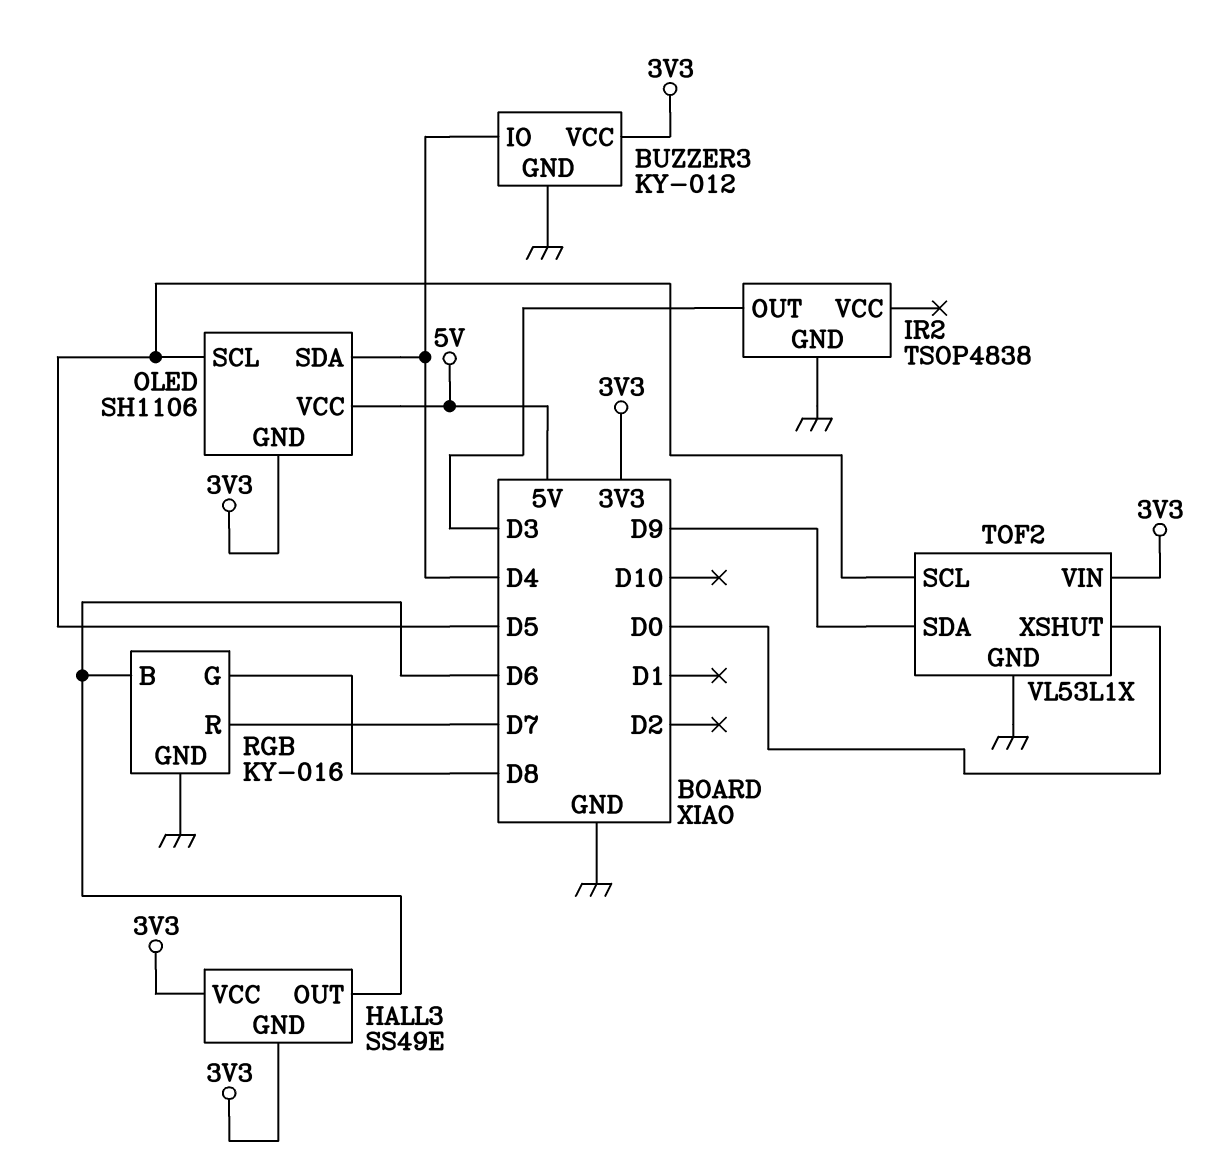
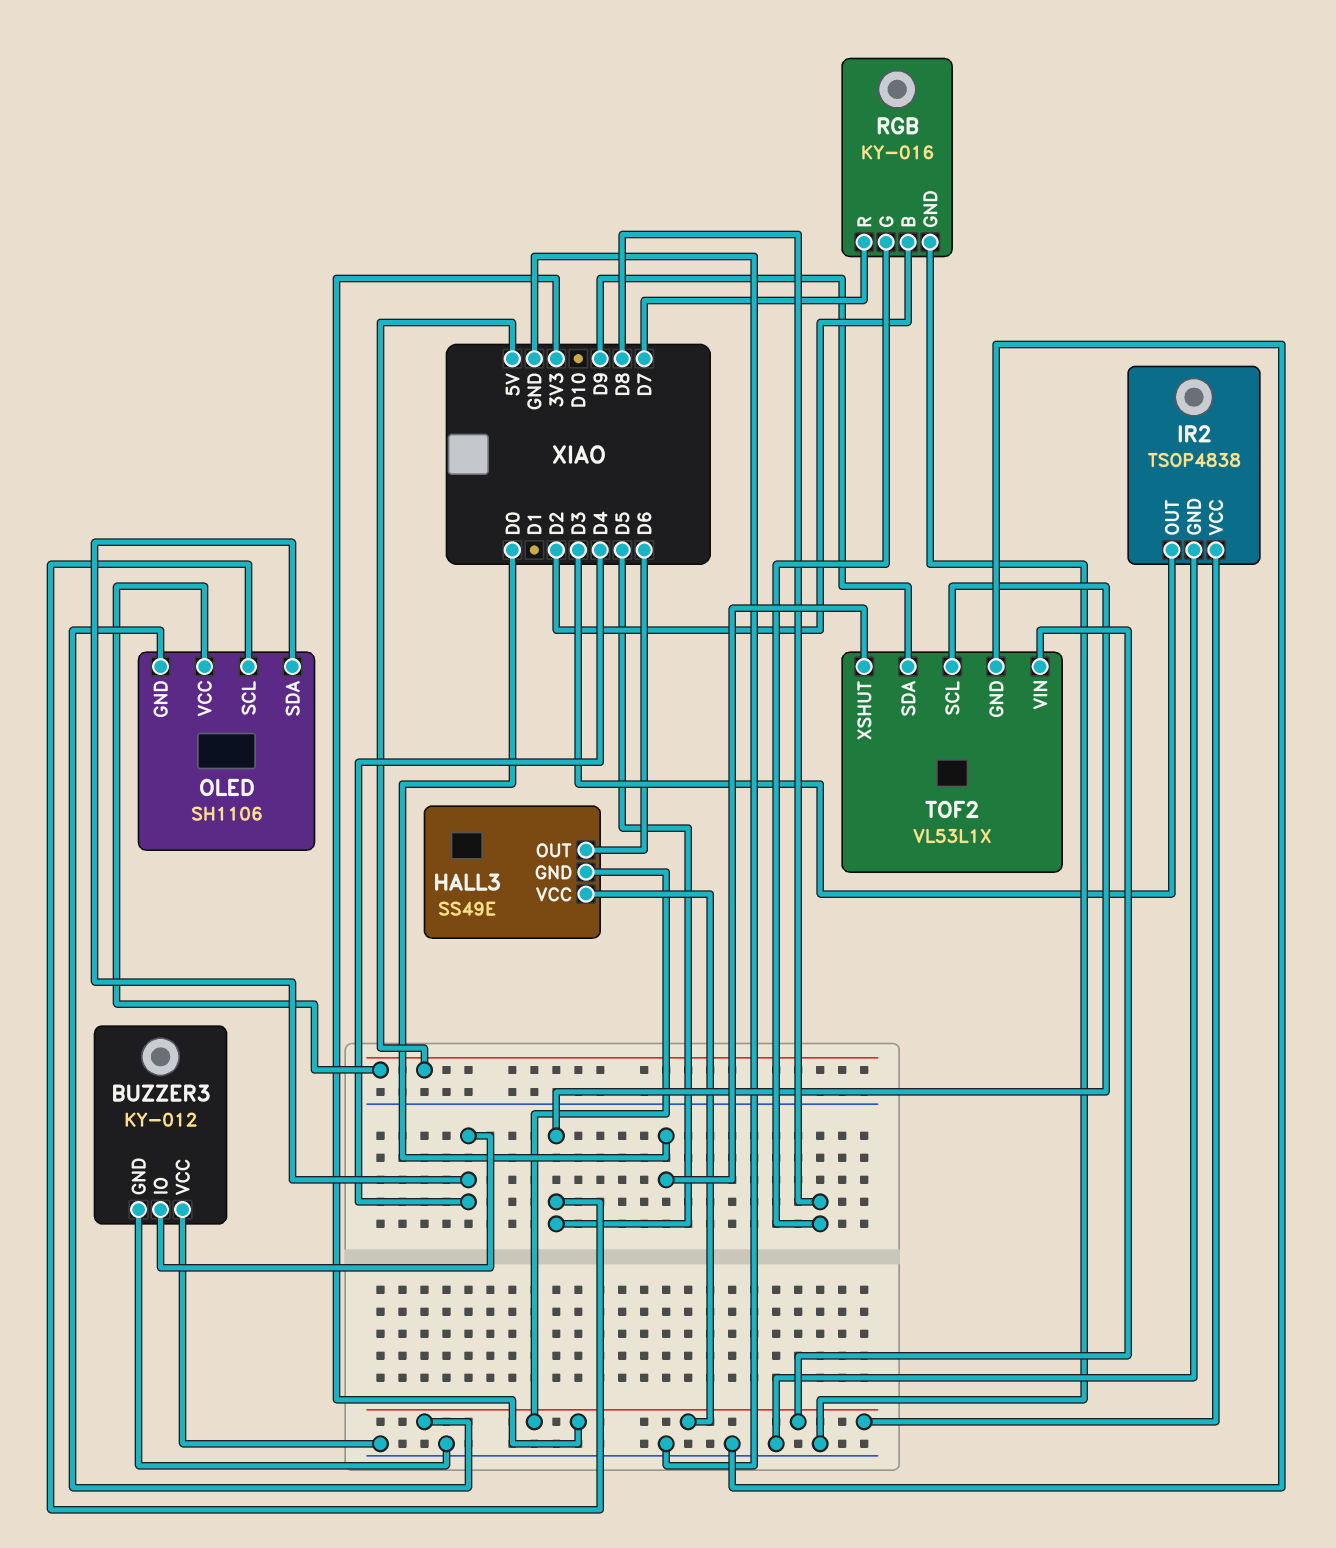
BUZZER3 pin VCC: 3V3 -> GND
IR2 pin VCC: none -> 3V3
RGB pin B: D6 -> D2

